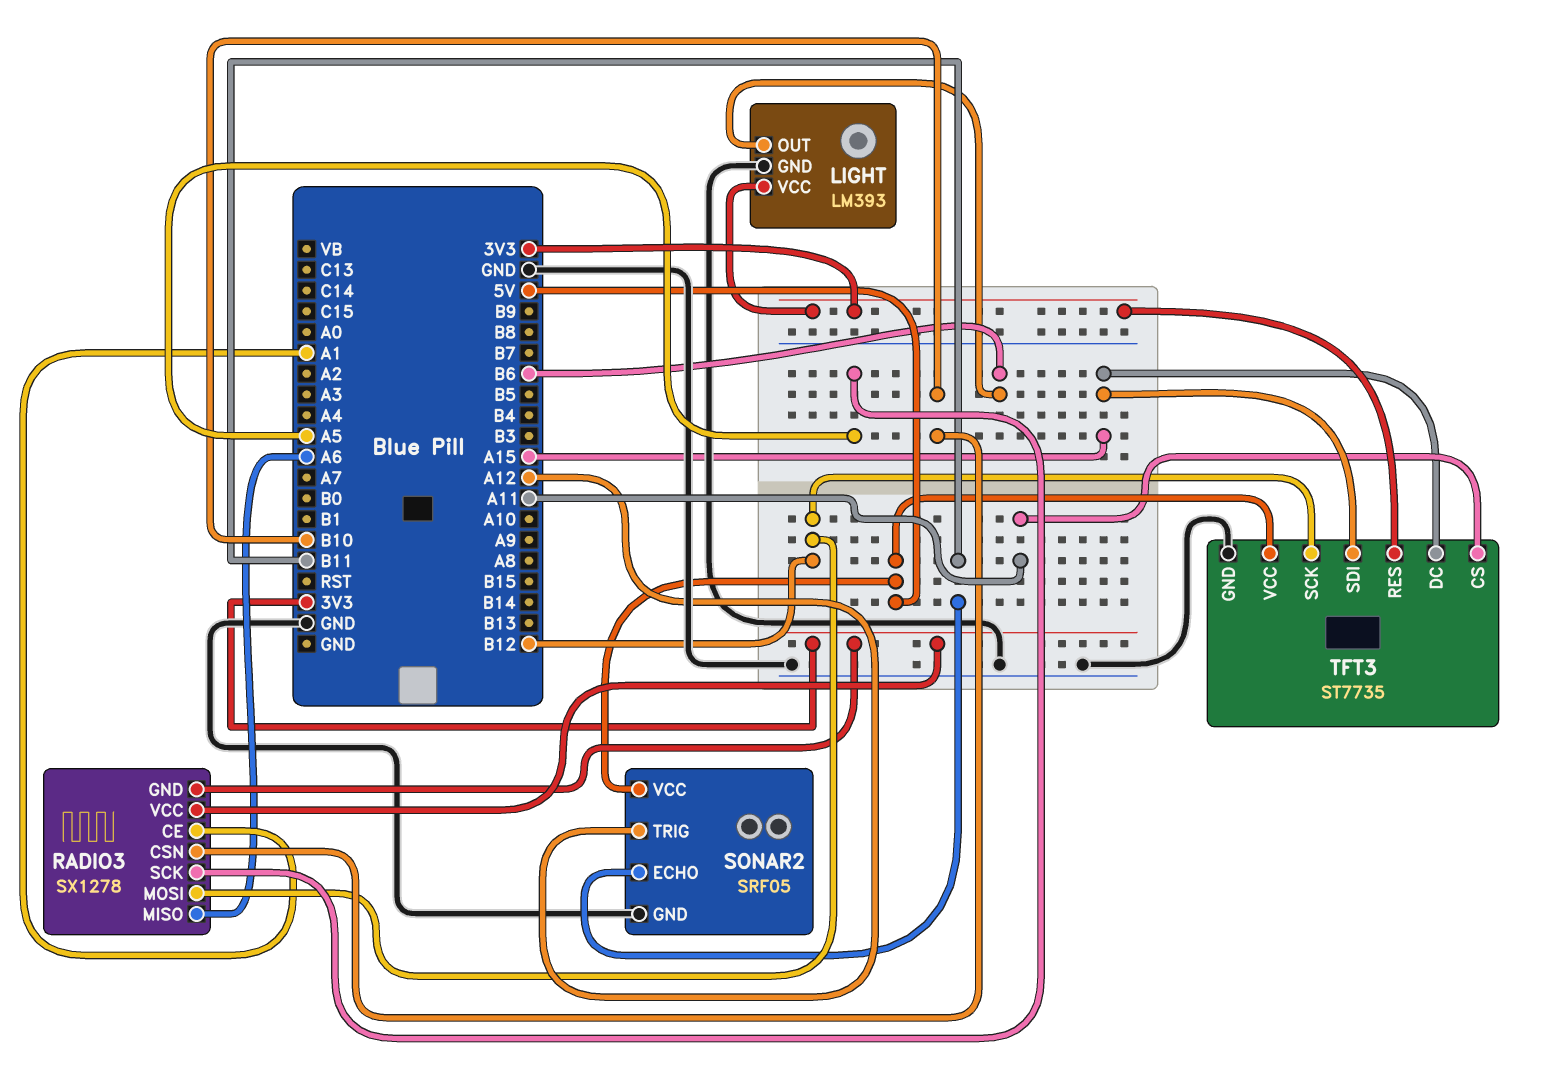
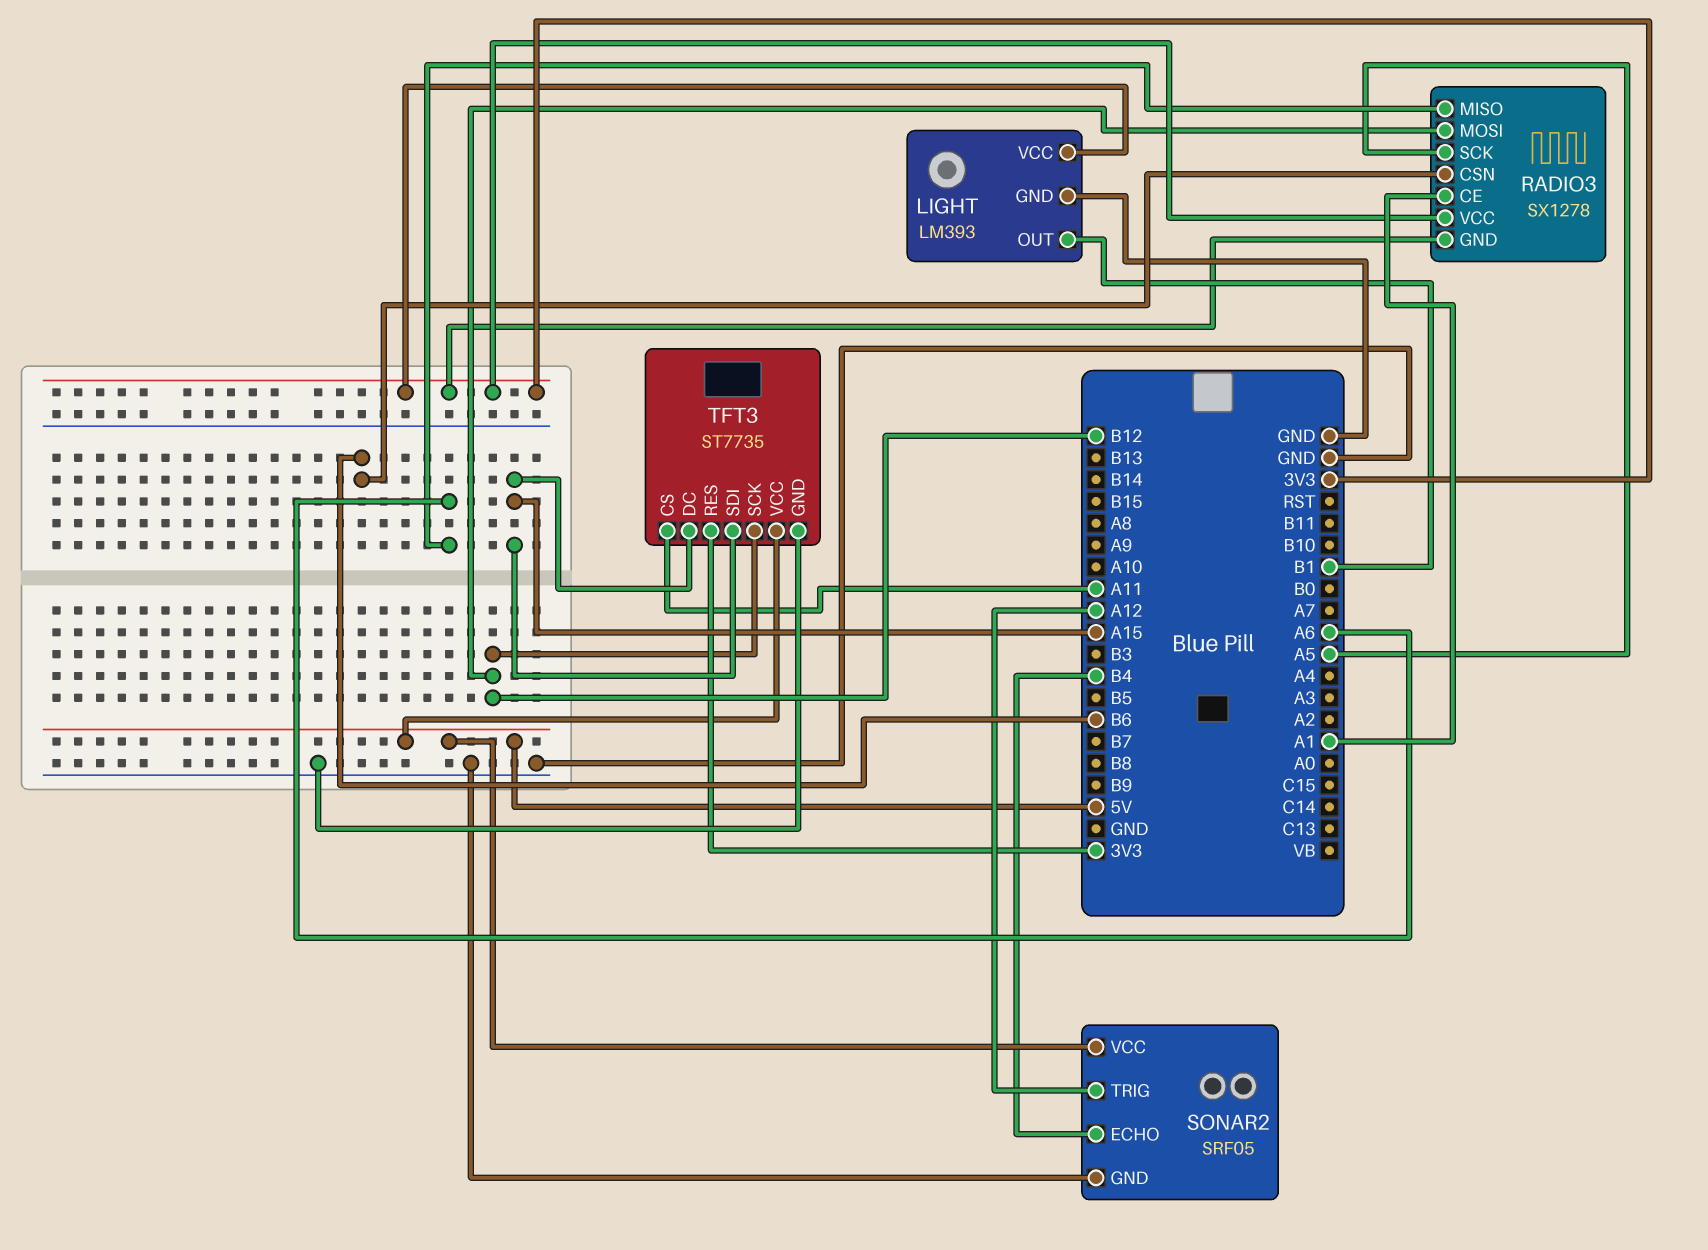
LIGHT pin OUT: B6 -> B1
RADIO3 pin CSN: B10 -> B6
SONAR2 pin ECHO: B11 -> B4

